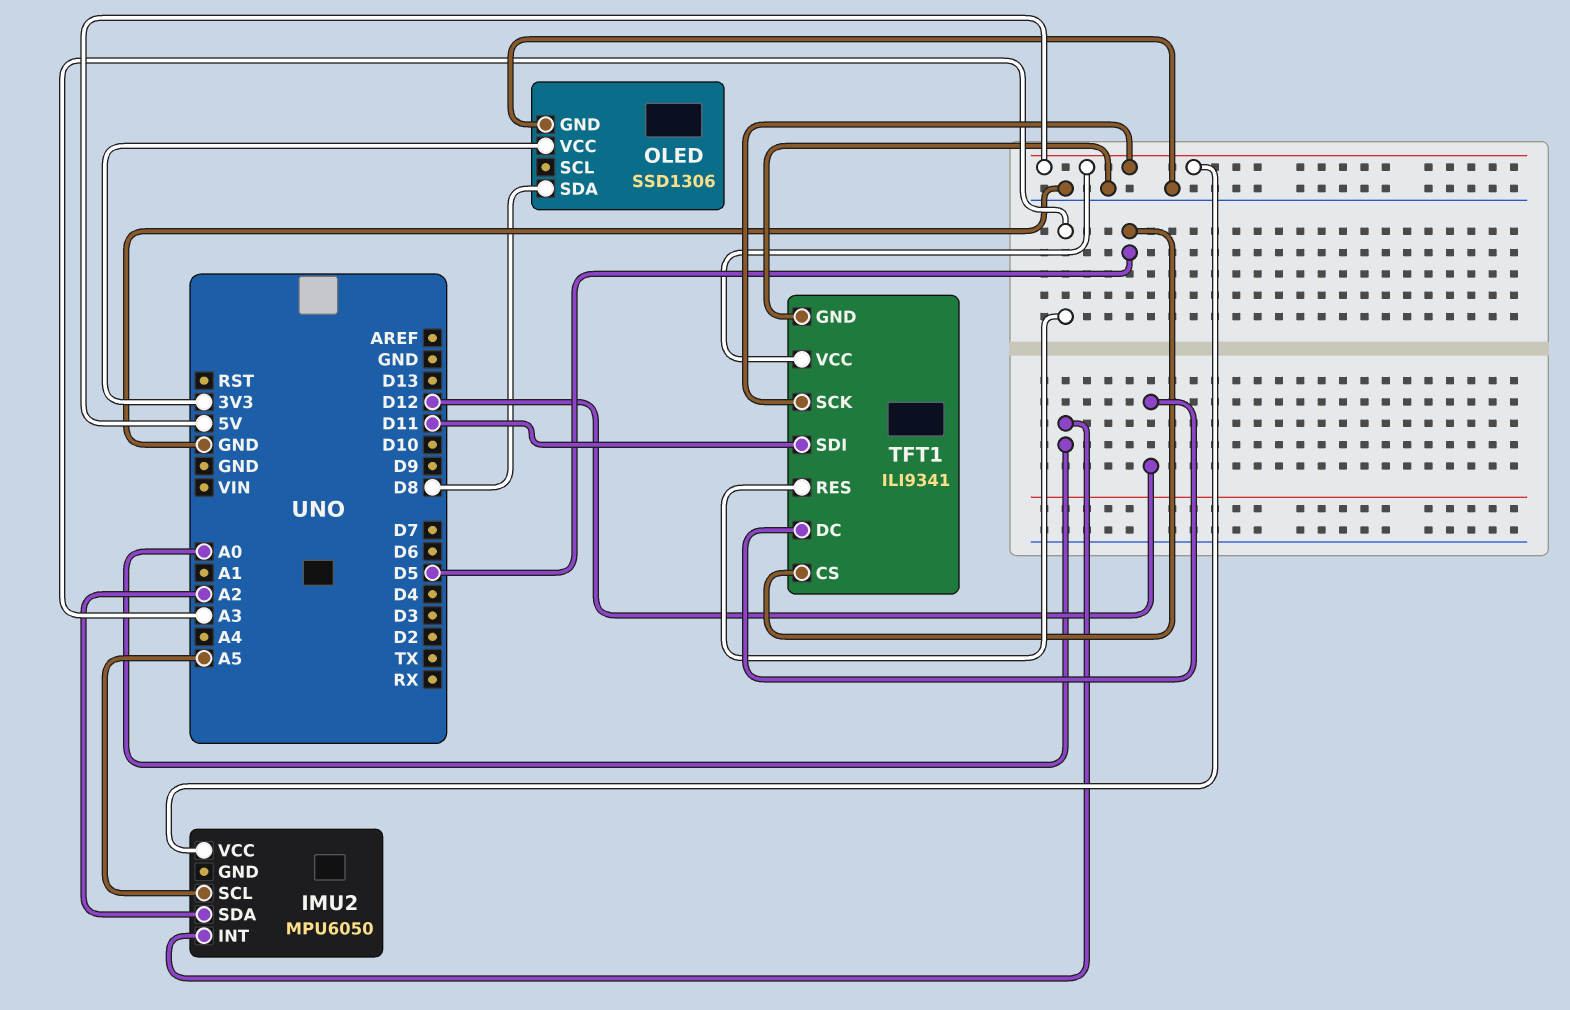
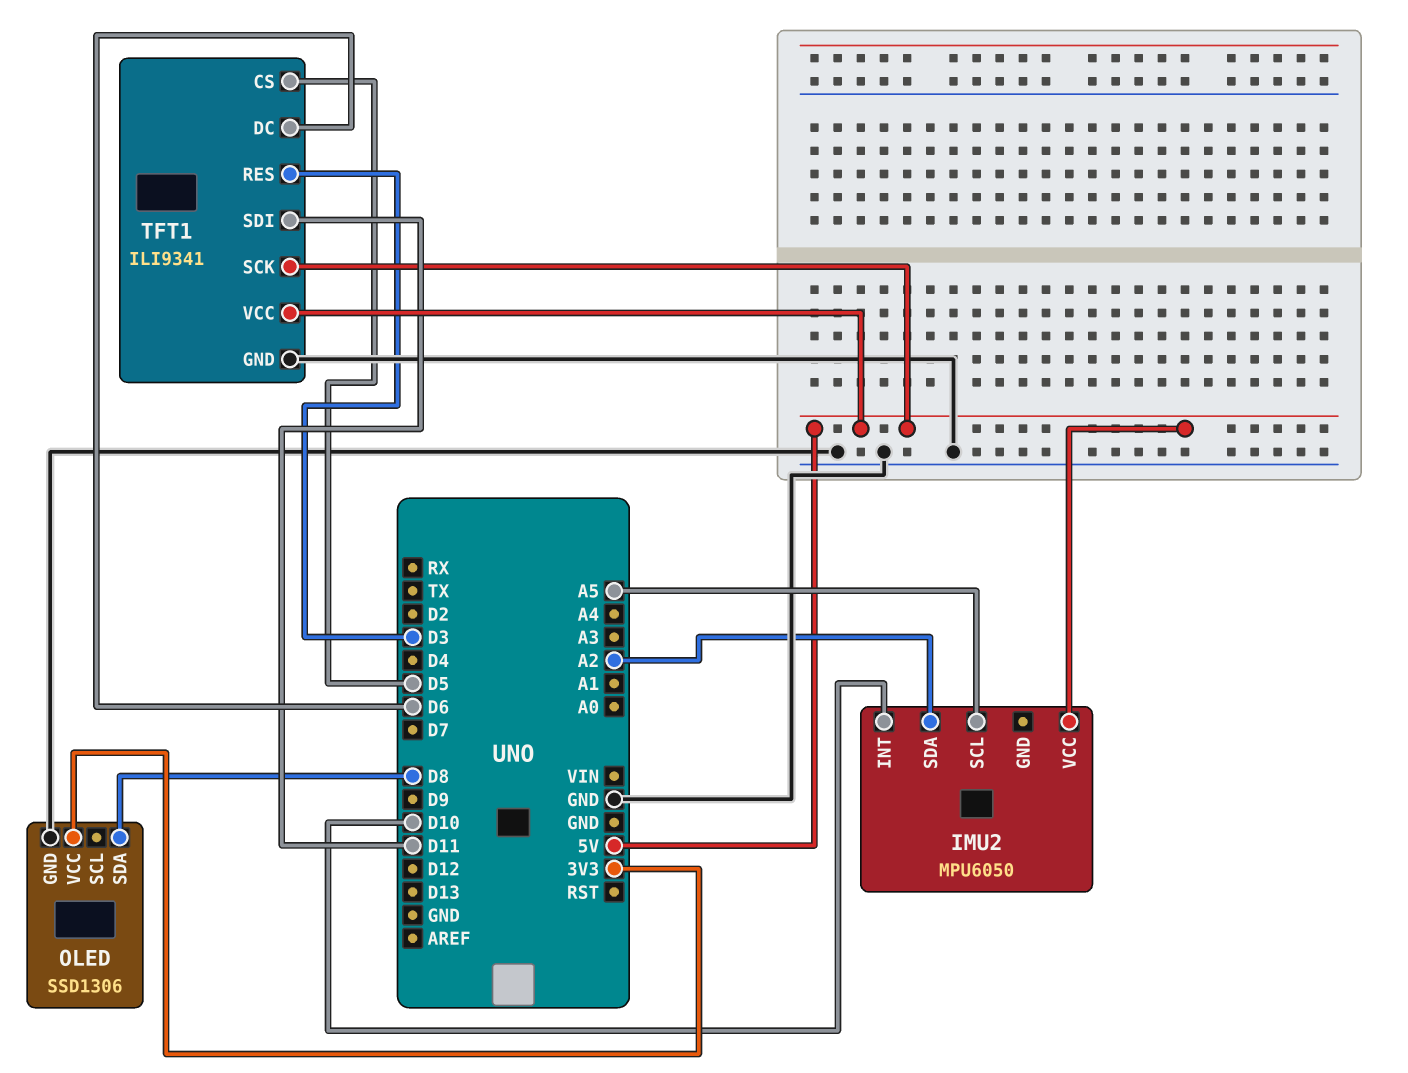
IMU2 pin INT: A0 -> D10
TFT1 pin DC: D12 -> D6
TFT1 pin RES: A3 -> D3

